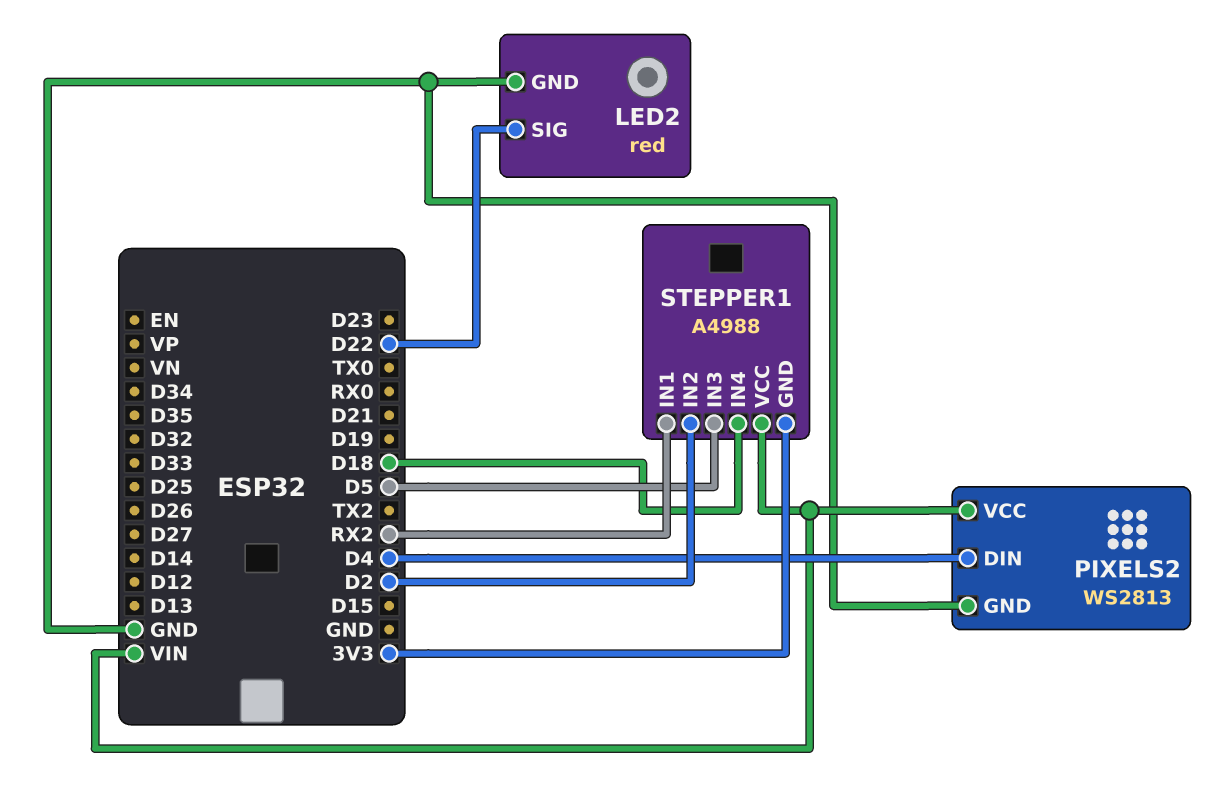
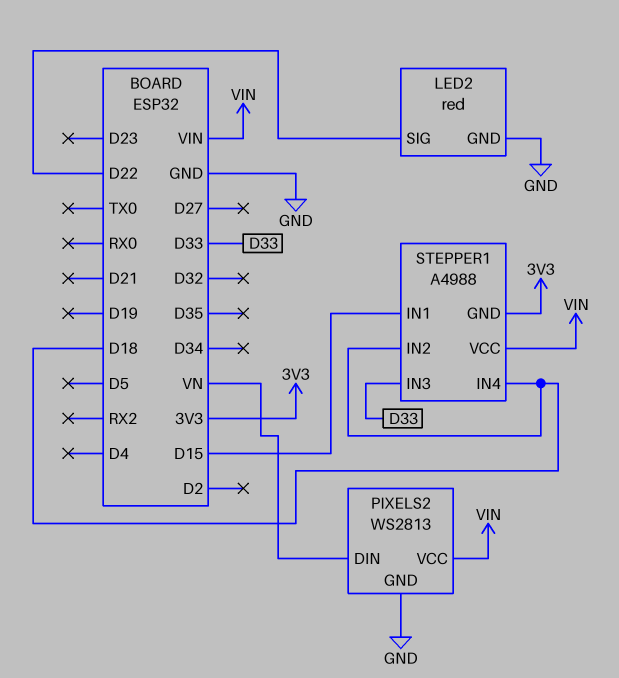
PIXELS2 pin DIN: D4 -> VN
STEPPER1 pin IN1: RX2 -> D15
STEPPER1 pin IN2: D2 -> D18
STEPPER1 pin IN3: D5 -> D33

